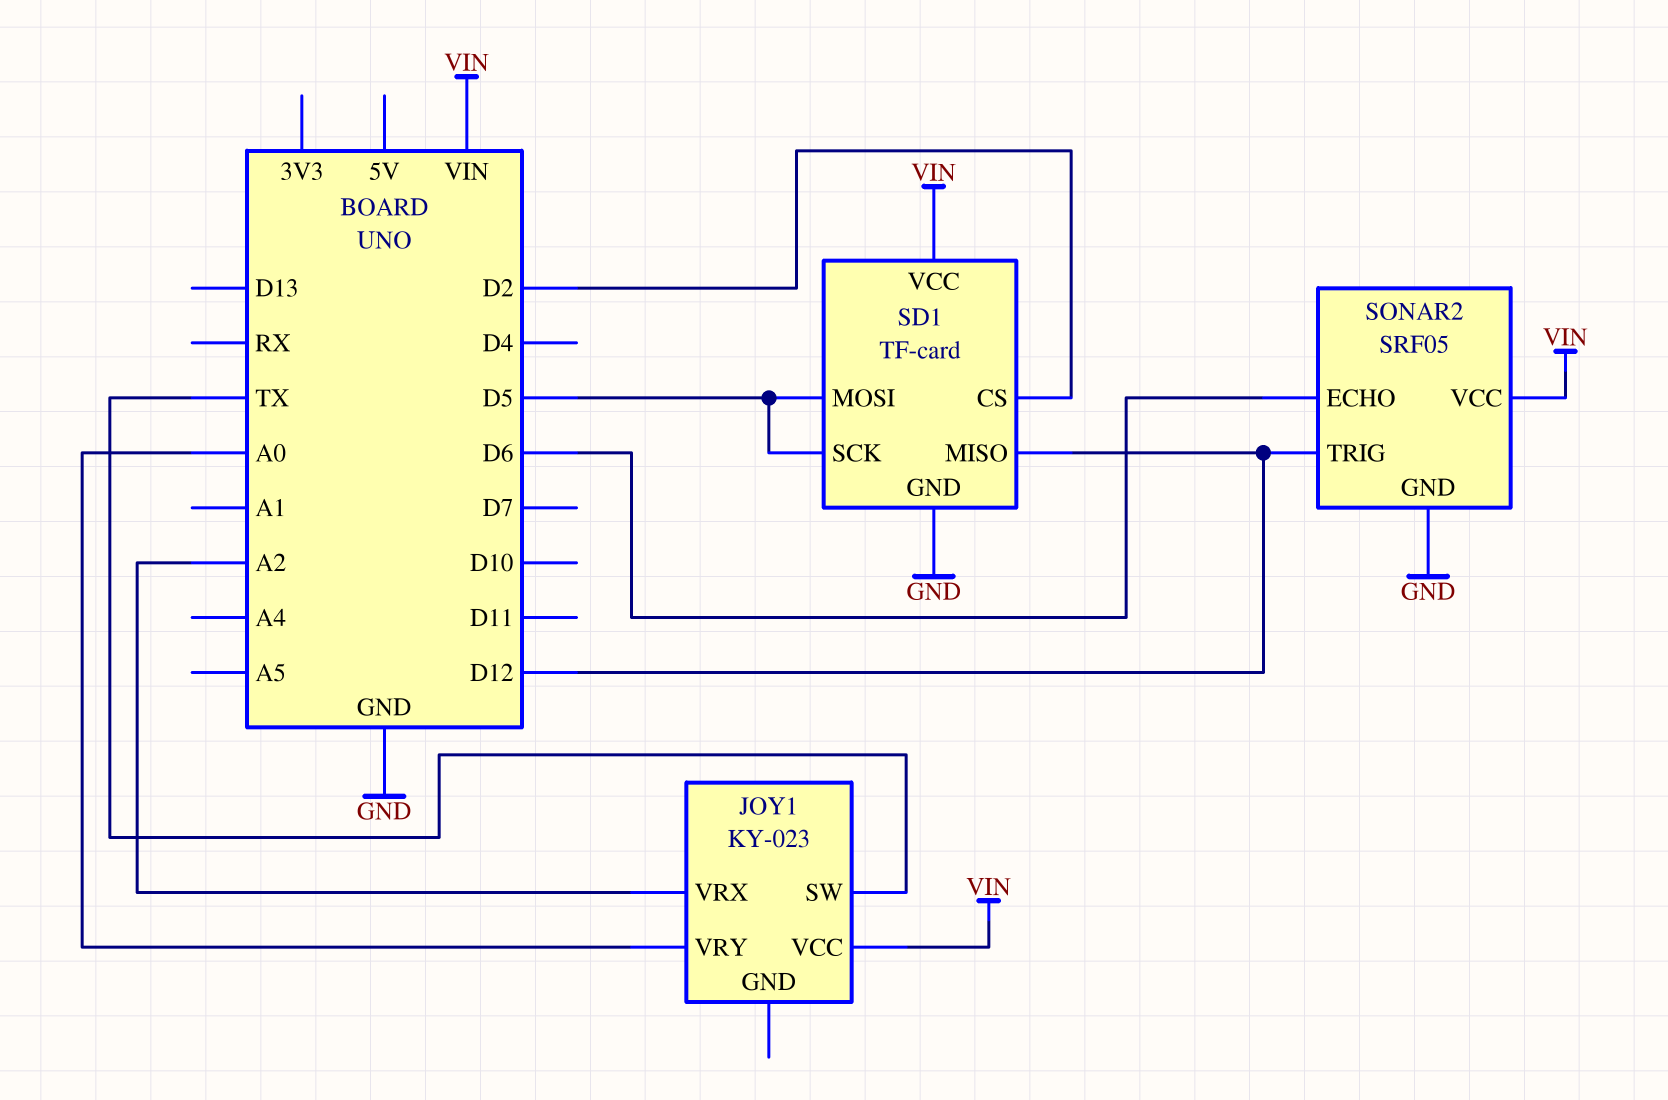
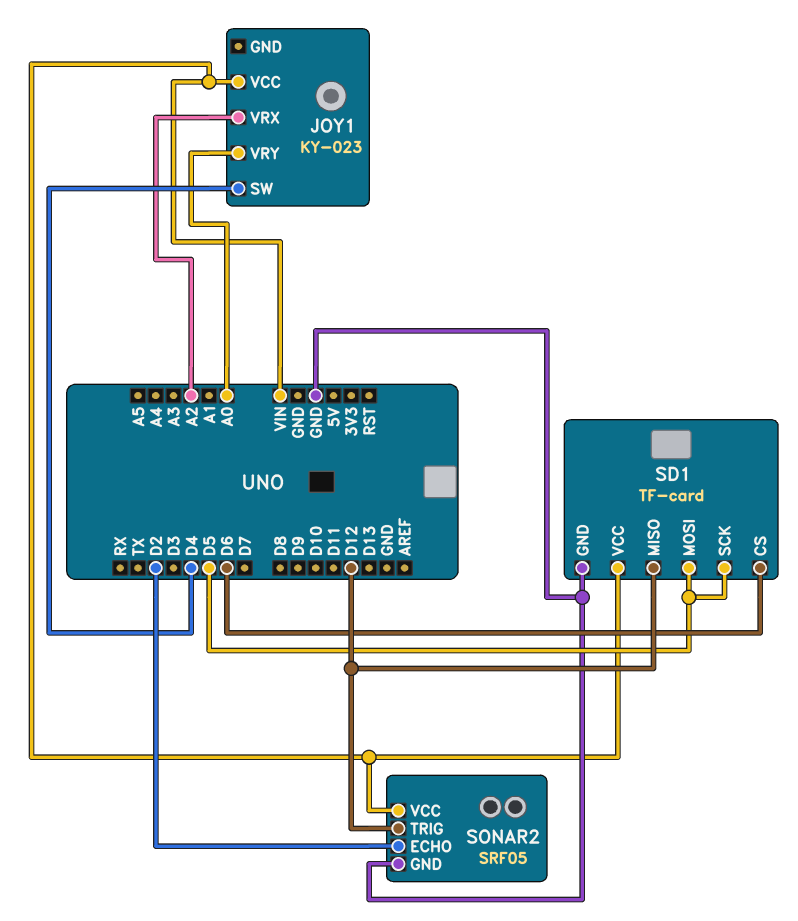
JOY1 pin SW: TX -> D4
SD1 pin CS: D2 -> D6
SONAR2 pin ECHO: D6 -> D2

